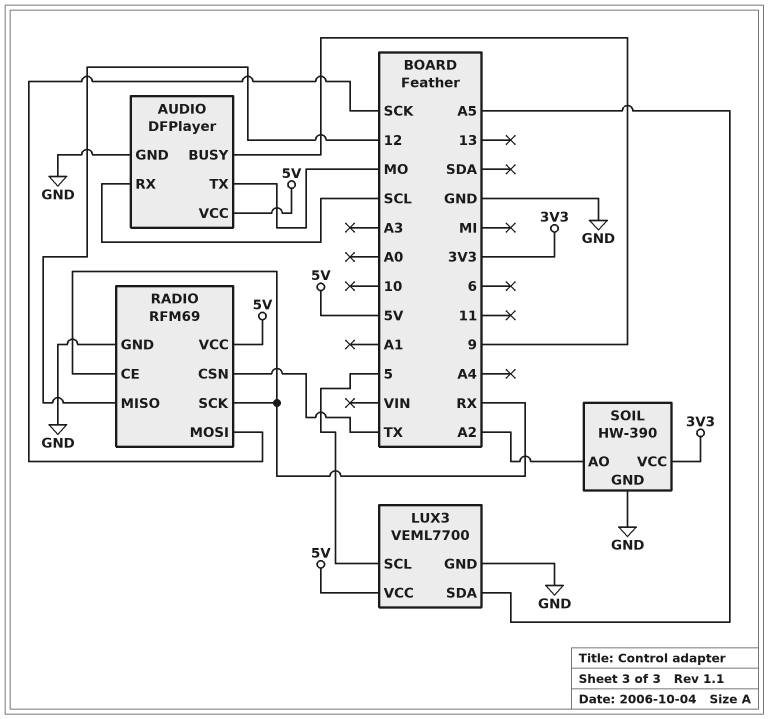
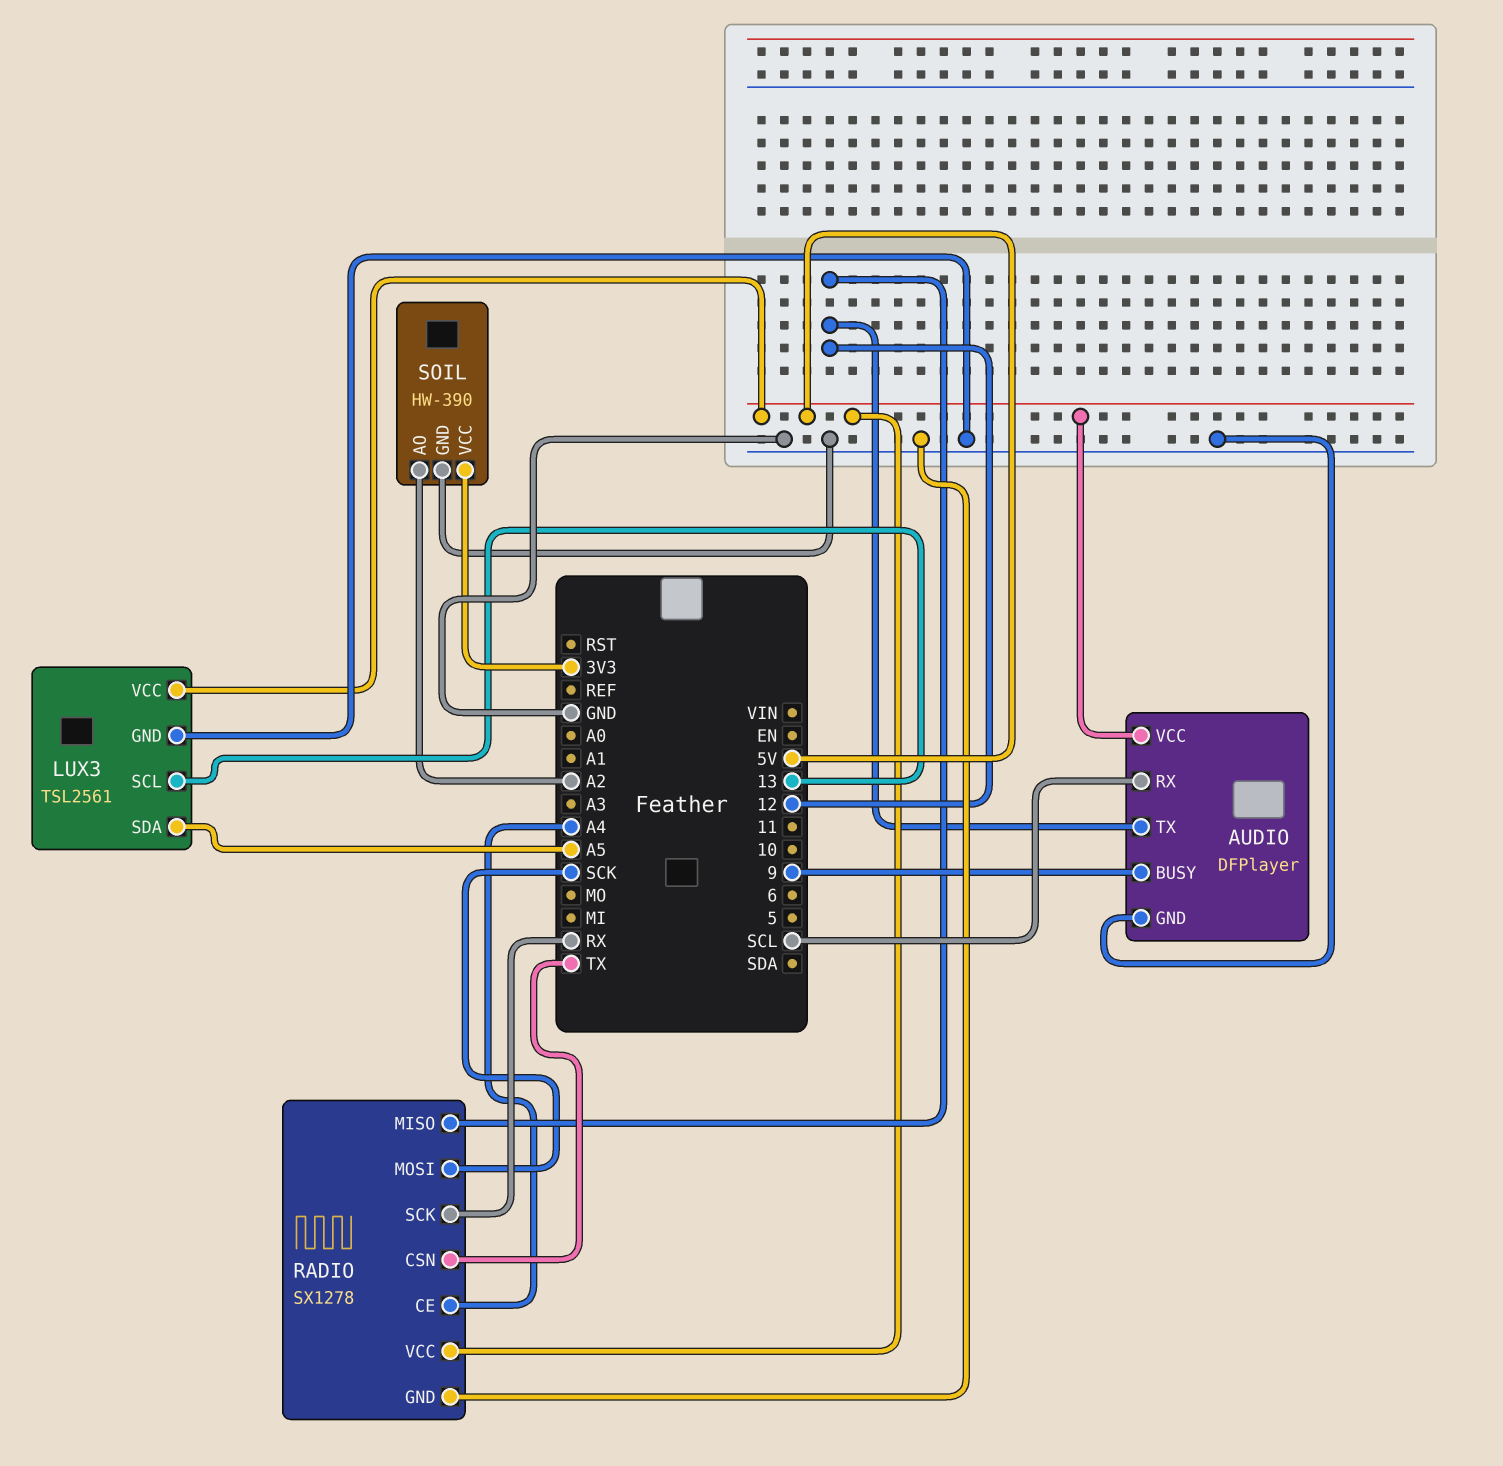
AUDIO pin TX: MO -> 12
LUX3: VEML7700 -> TSL2561
LUX3 pin SCL: 5 -> 13
RADIO: RFM69 -> SX1278
RADIO pin CE: RX -> A4

